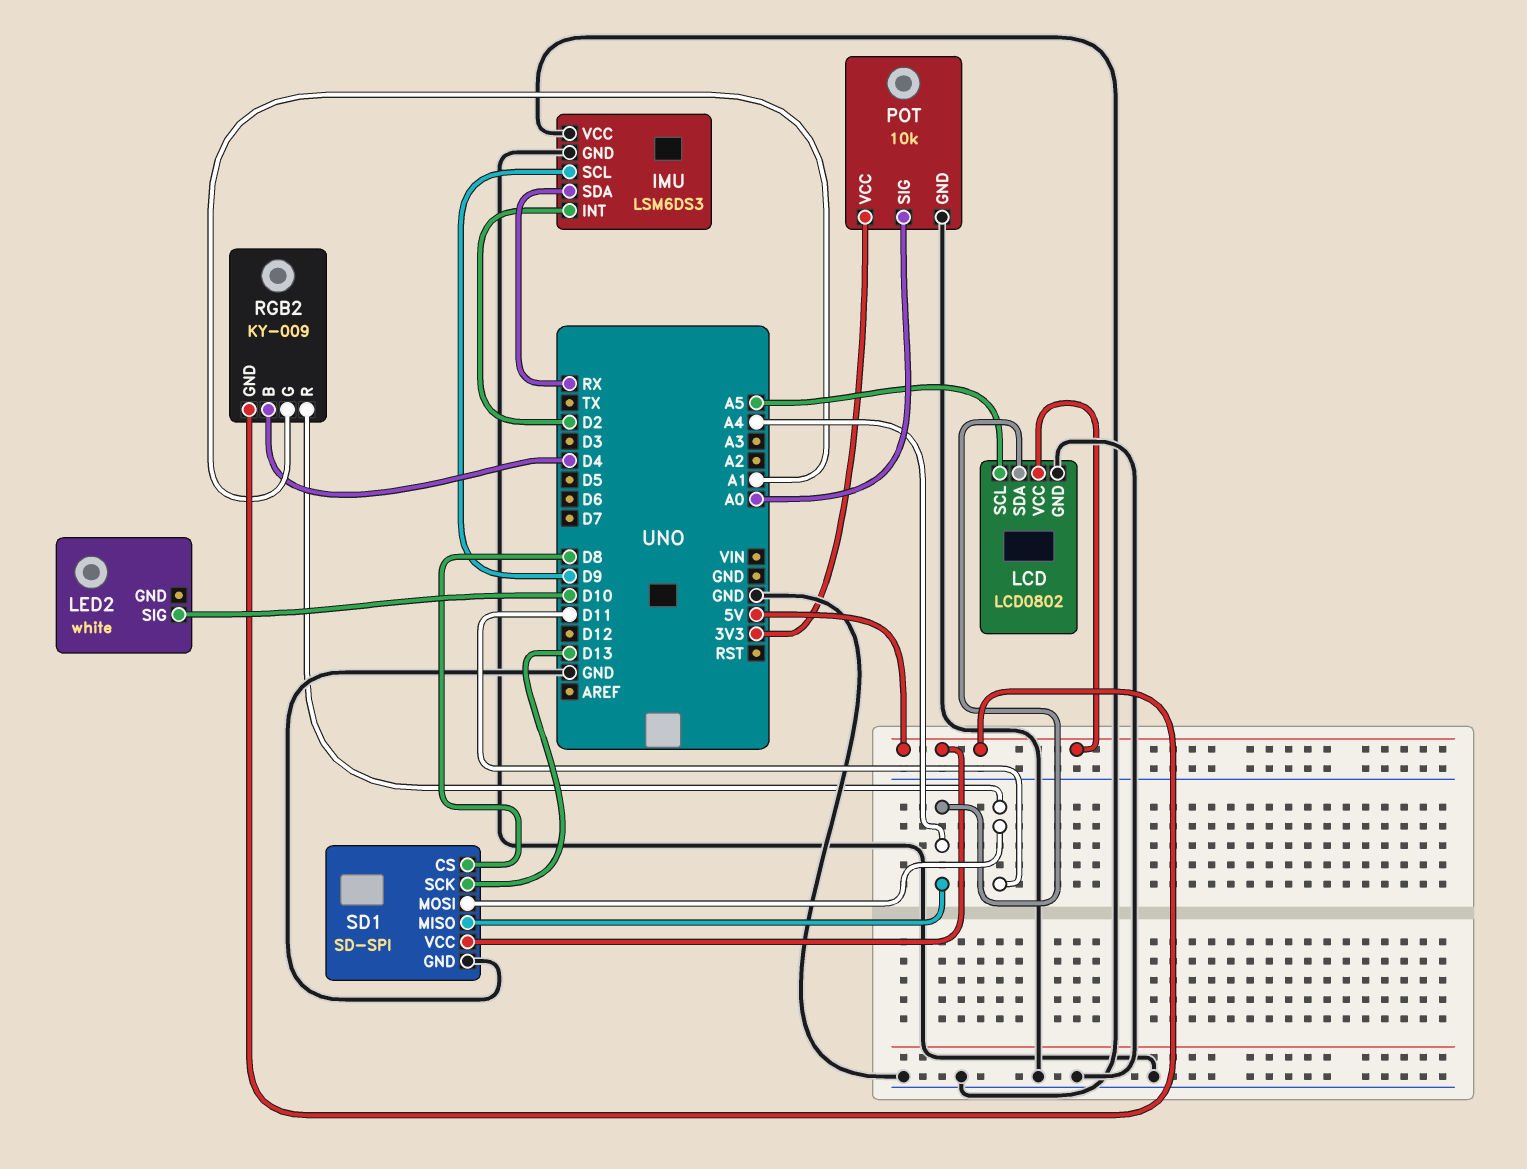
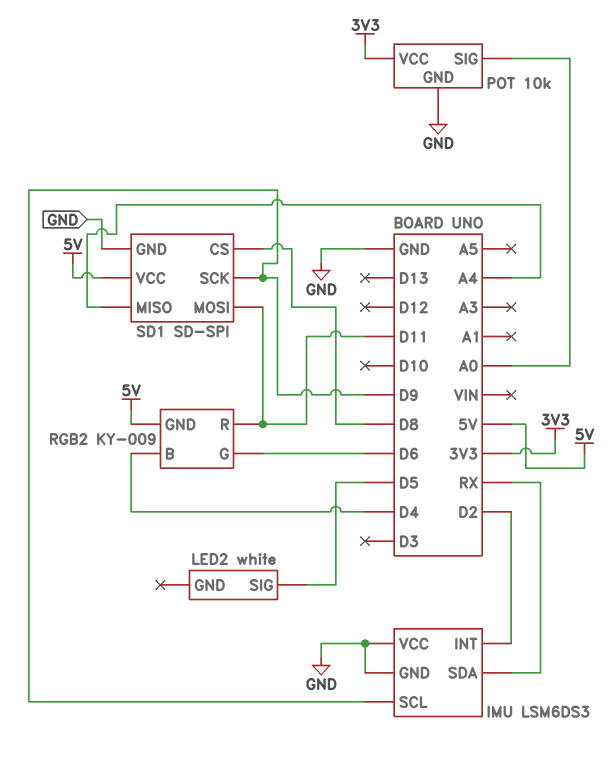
LCD: LCD0802 -> none
LCD pin GND: GND -> none
LCD pin SCL: A5 -> none
LCD pin SDA: A4 -> none
LCD pin VCC: 5V -> none
LED2 pin SIG: D10 -> D5
RGB2 pin G: A1 -> D6
SD1 pin SCK: D13 -> D9

